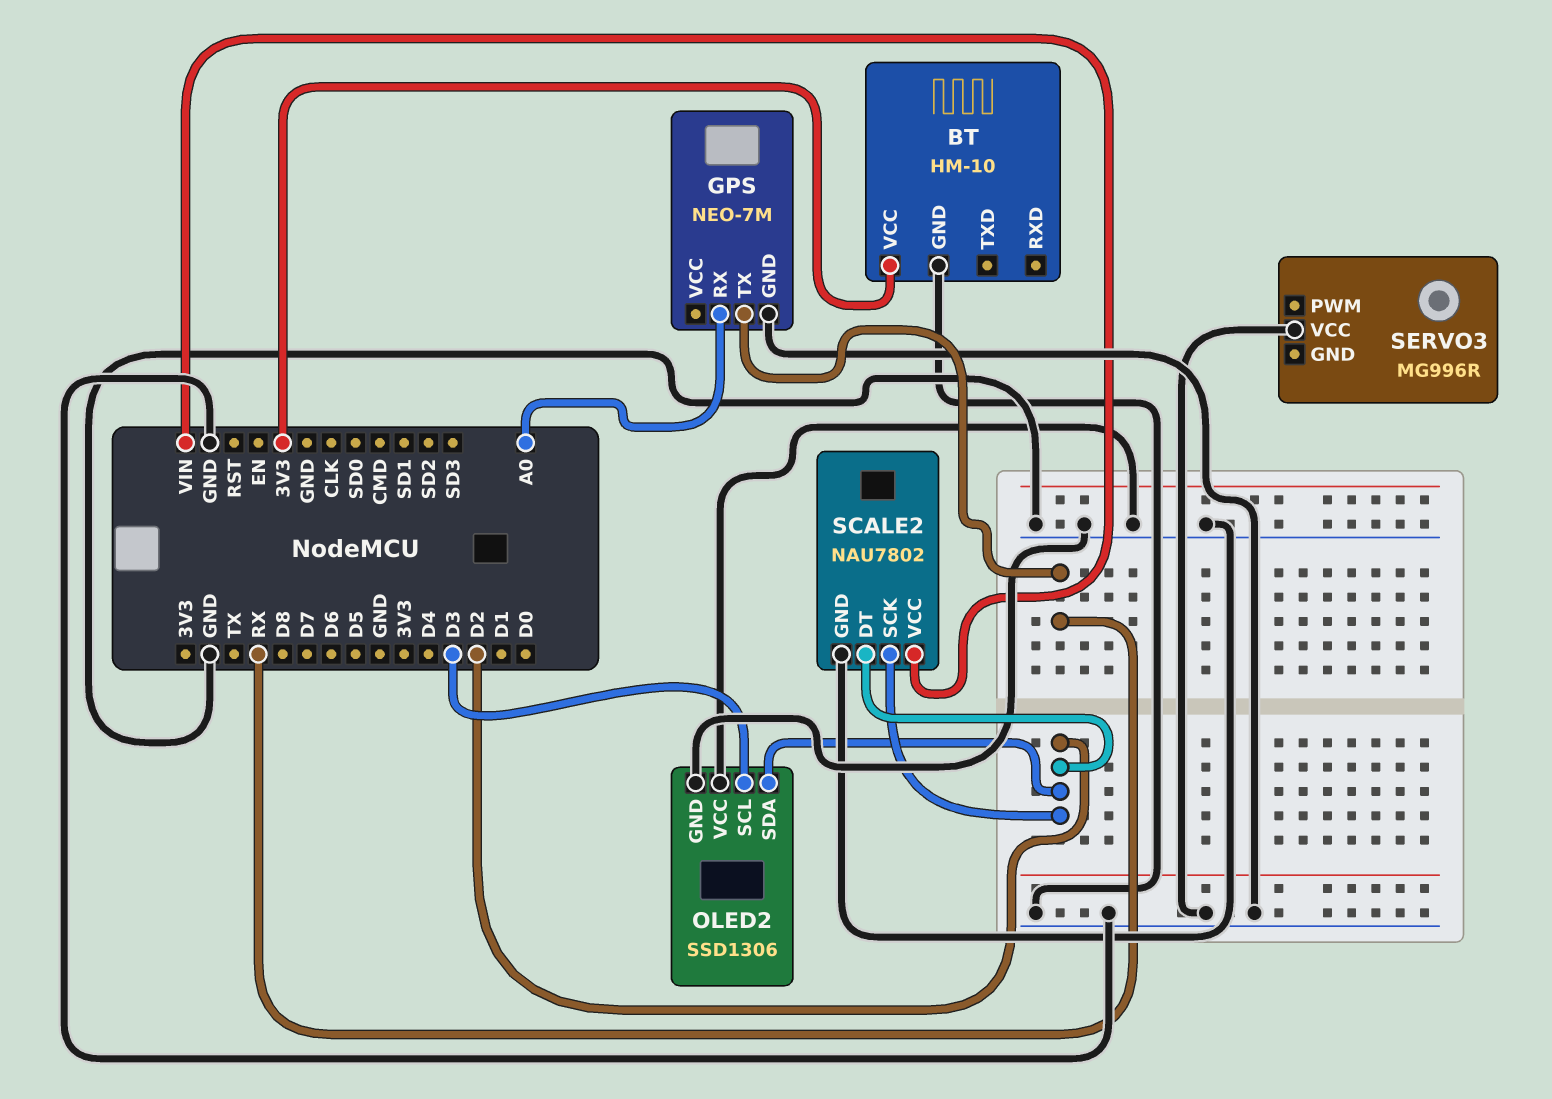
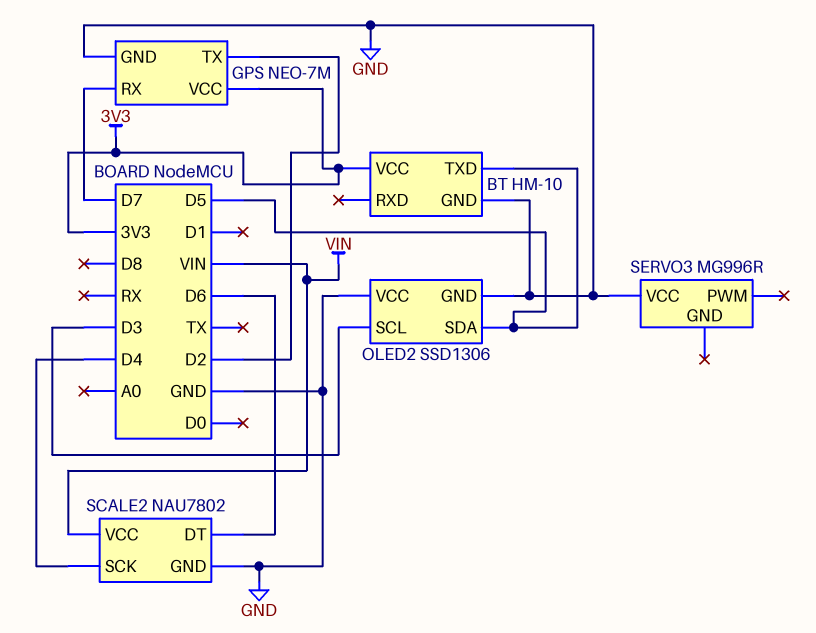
BT pin TXD: none -> D5
GPS pin RX: A0 -> D7
GPS pin TX: RX -> D2
GPS pin VCC: none -> 3V3
OLED2 pin SDA: D2 -> D5
SCALE2 pin DT: D2 -> D6
SCALE2 pin SCK: D2 -> D4

